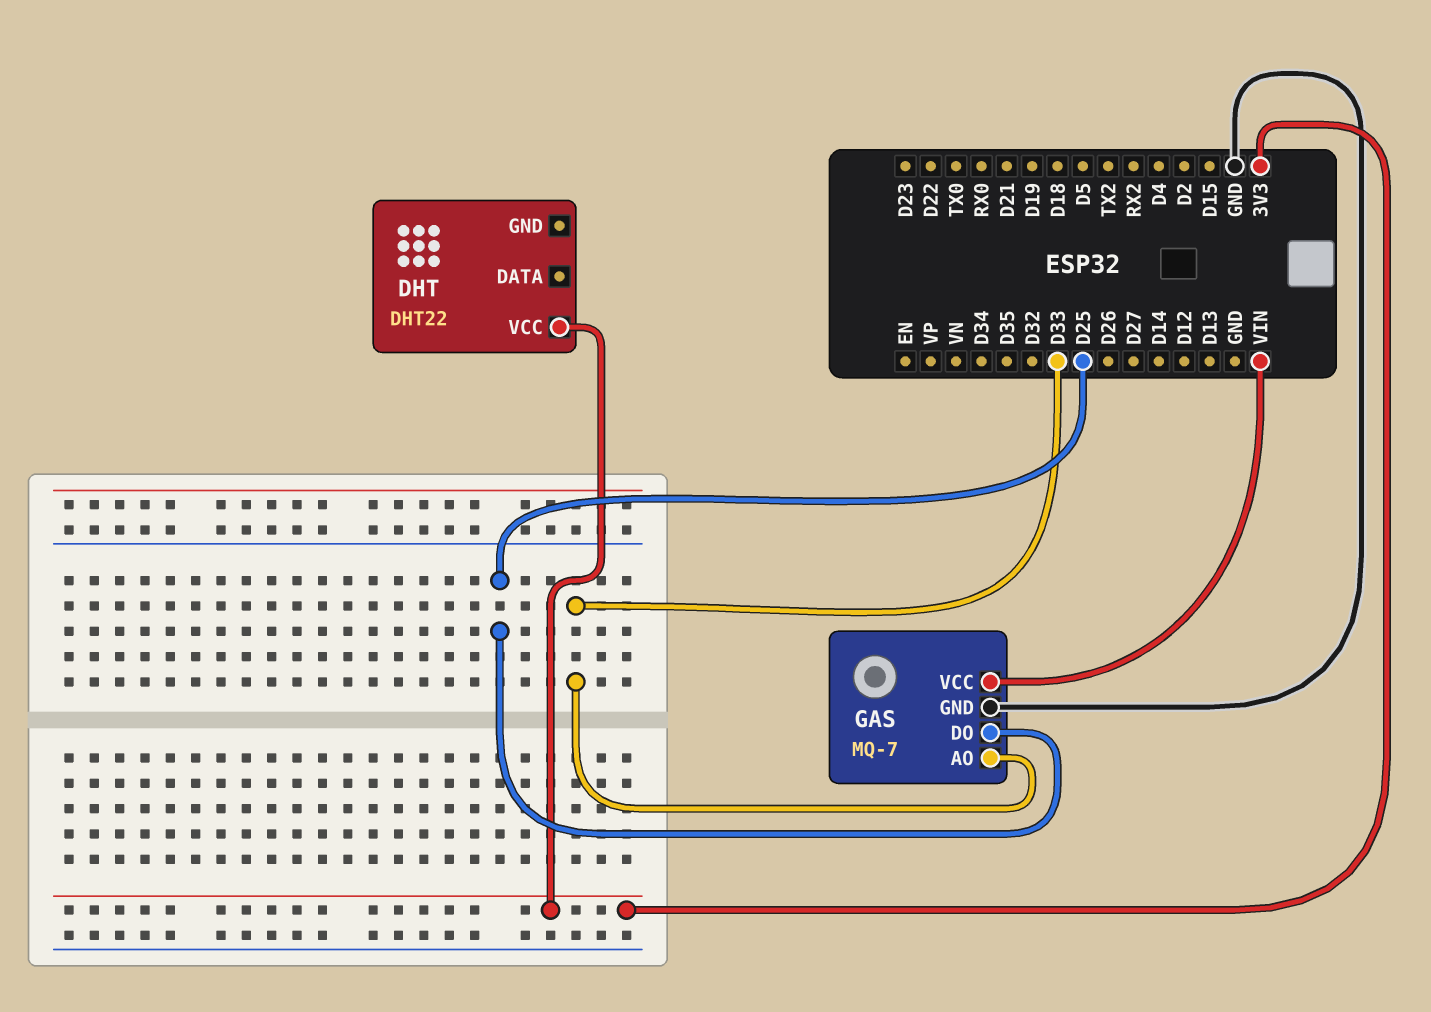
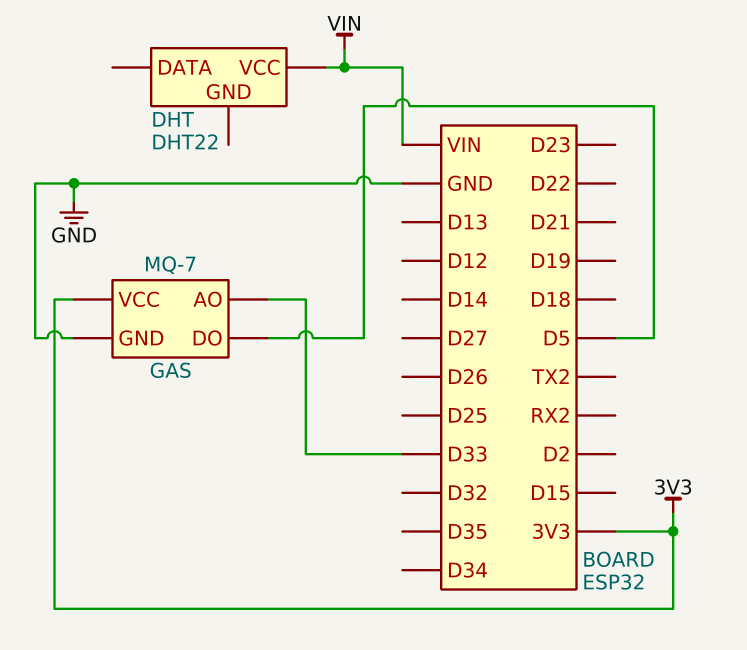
DHT pin VCC: 3V3 -> VIN
GAS pin DO: D25 -> D5
GAS pin VCC: VIN -> 3V3

